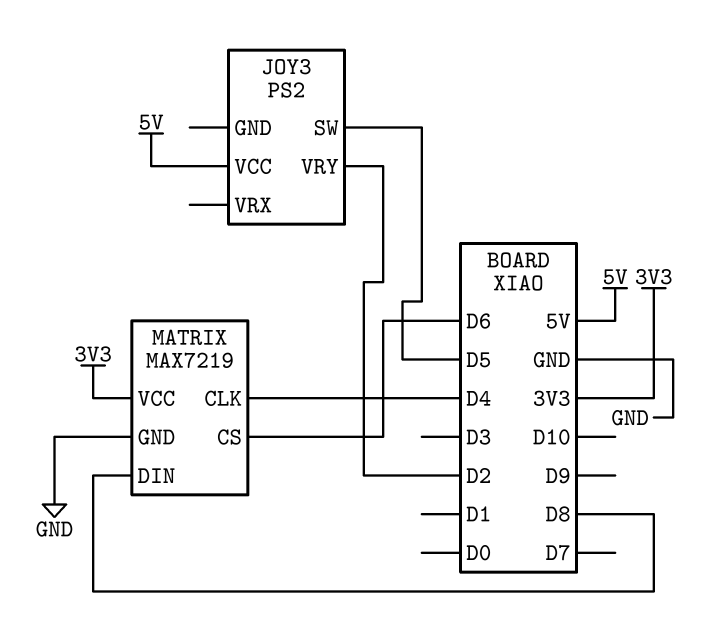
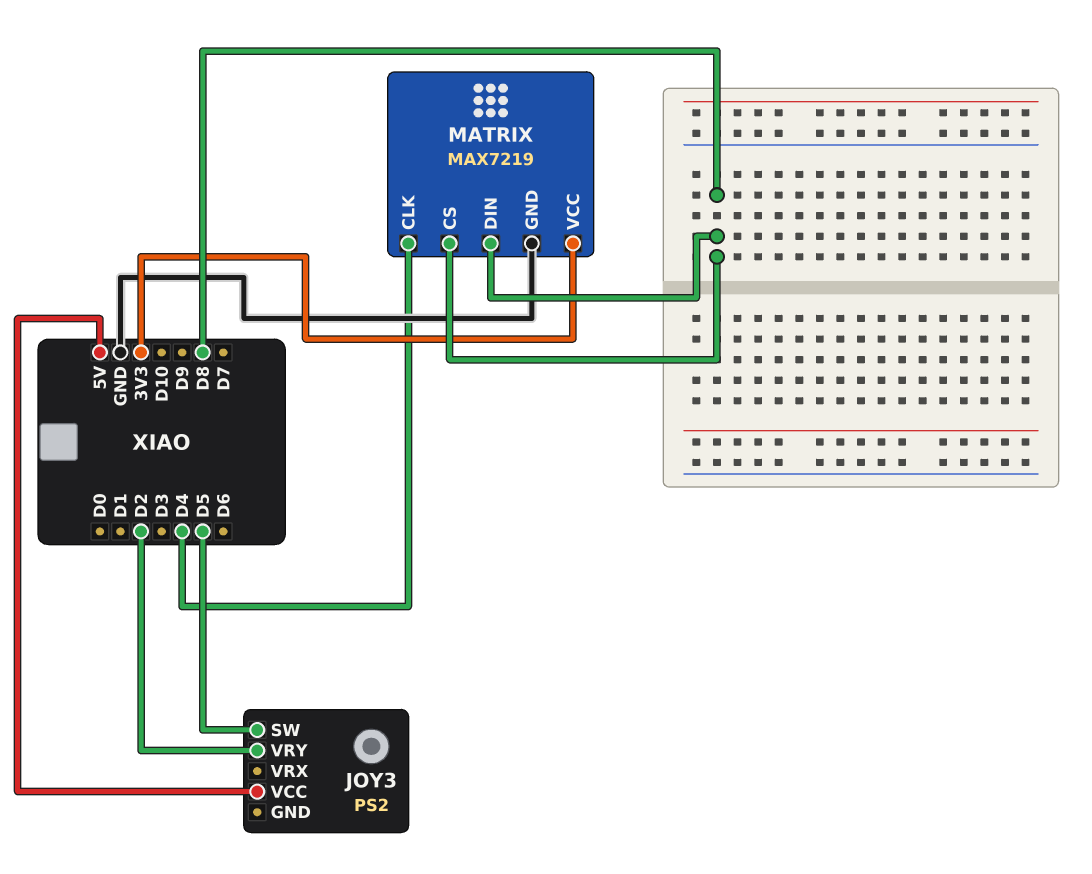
MATRIX pin CS: D6 -> D8

